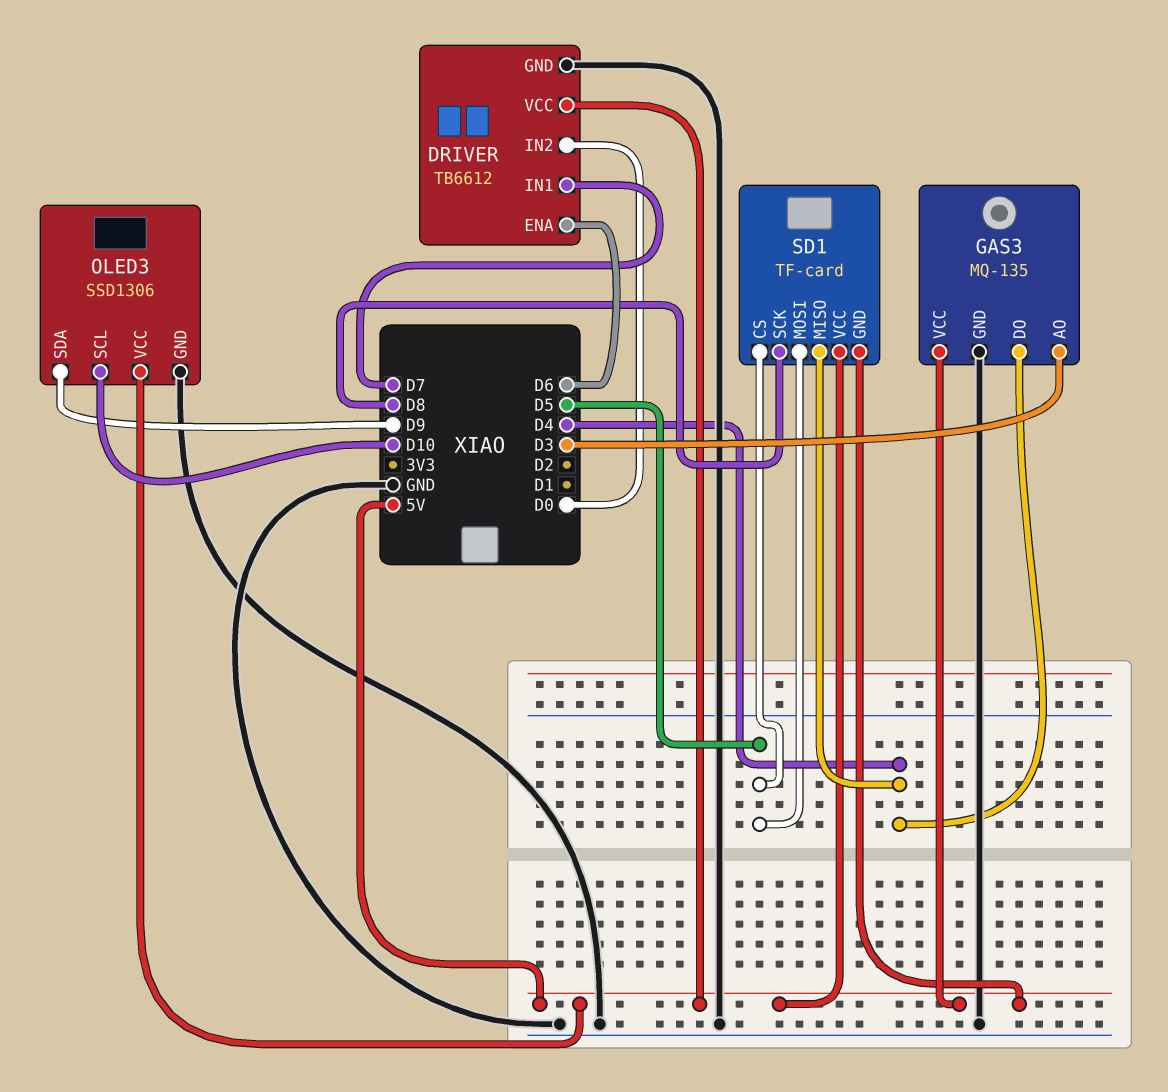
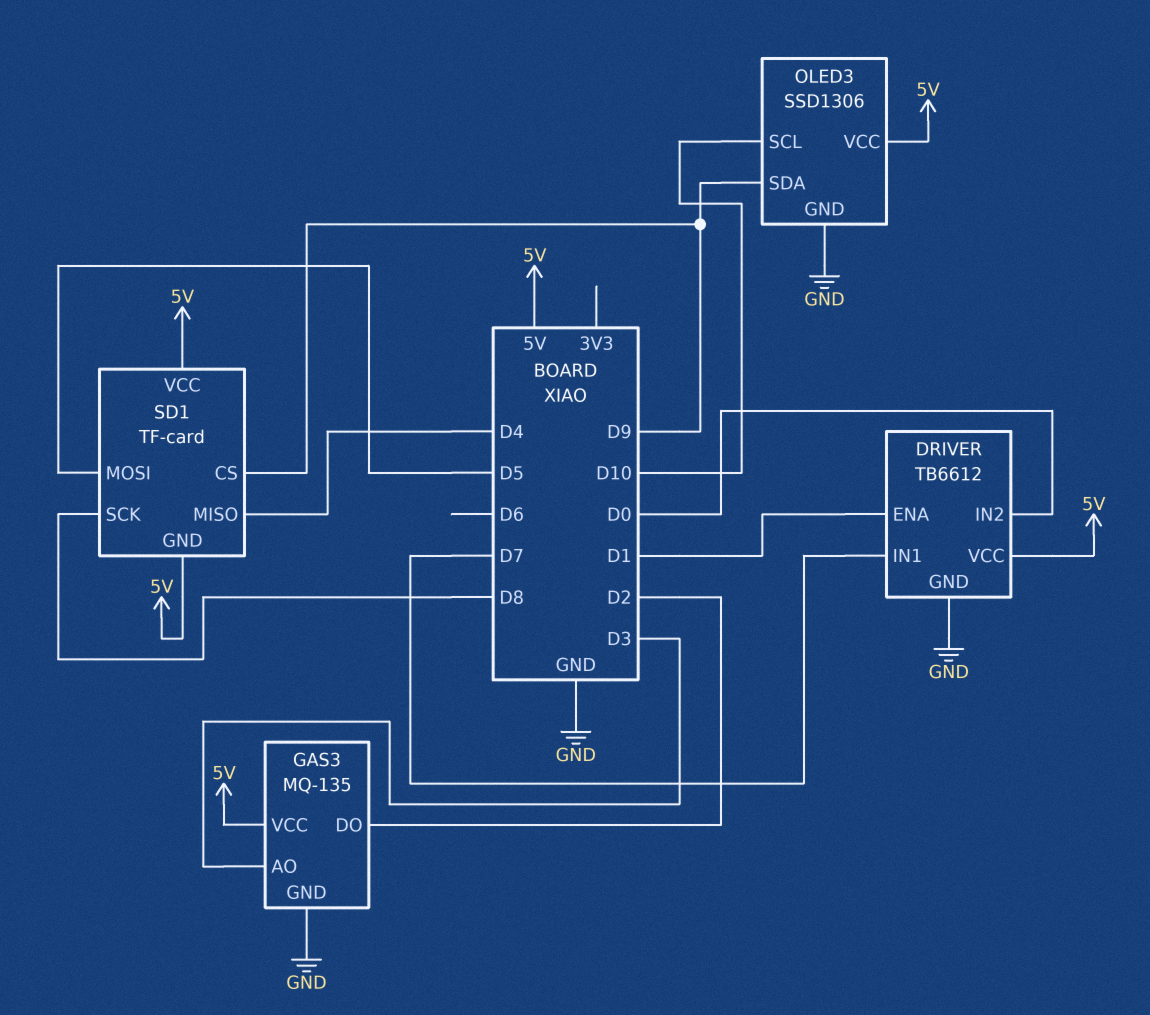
DRIVER pin ENA: D6 -> D1
GAS3 pin DO: D4 -> D2
SD1 pin CS: D5 -> D9

